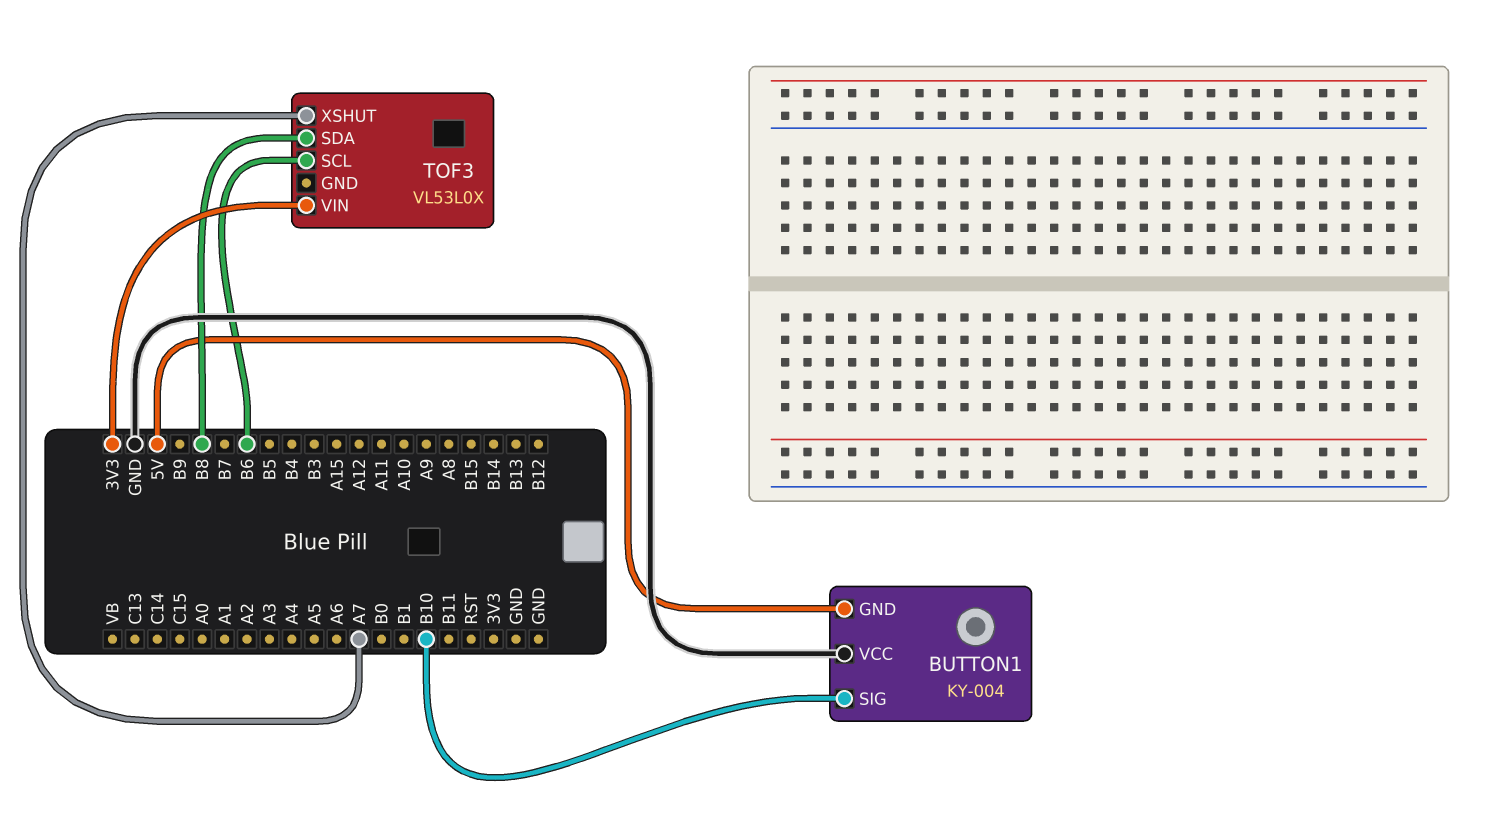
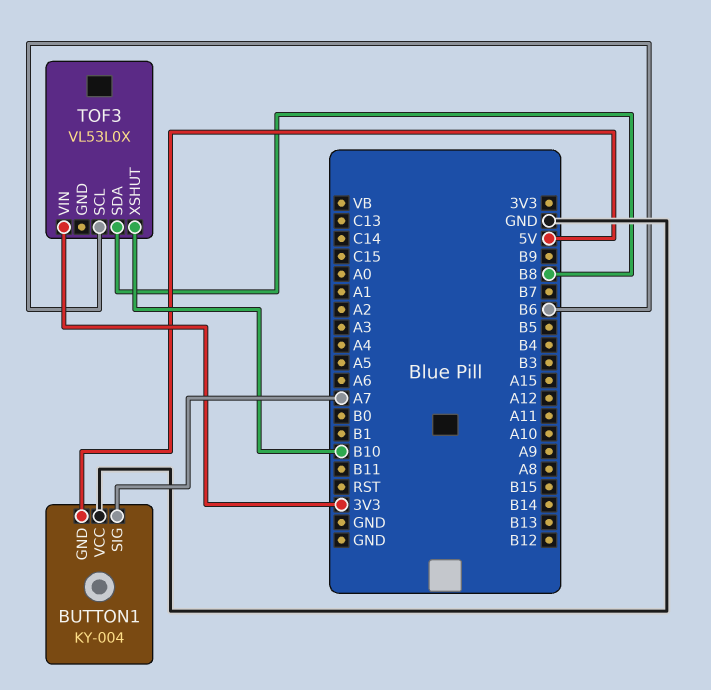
BUTTON1 pin SIG: B10 -> A7
TOF3 pin XSHUT: A7 -> B10

